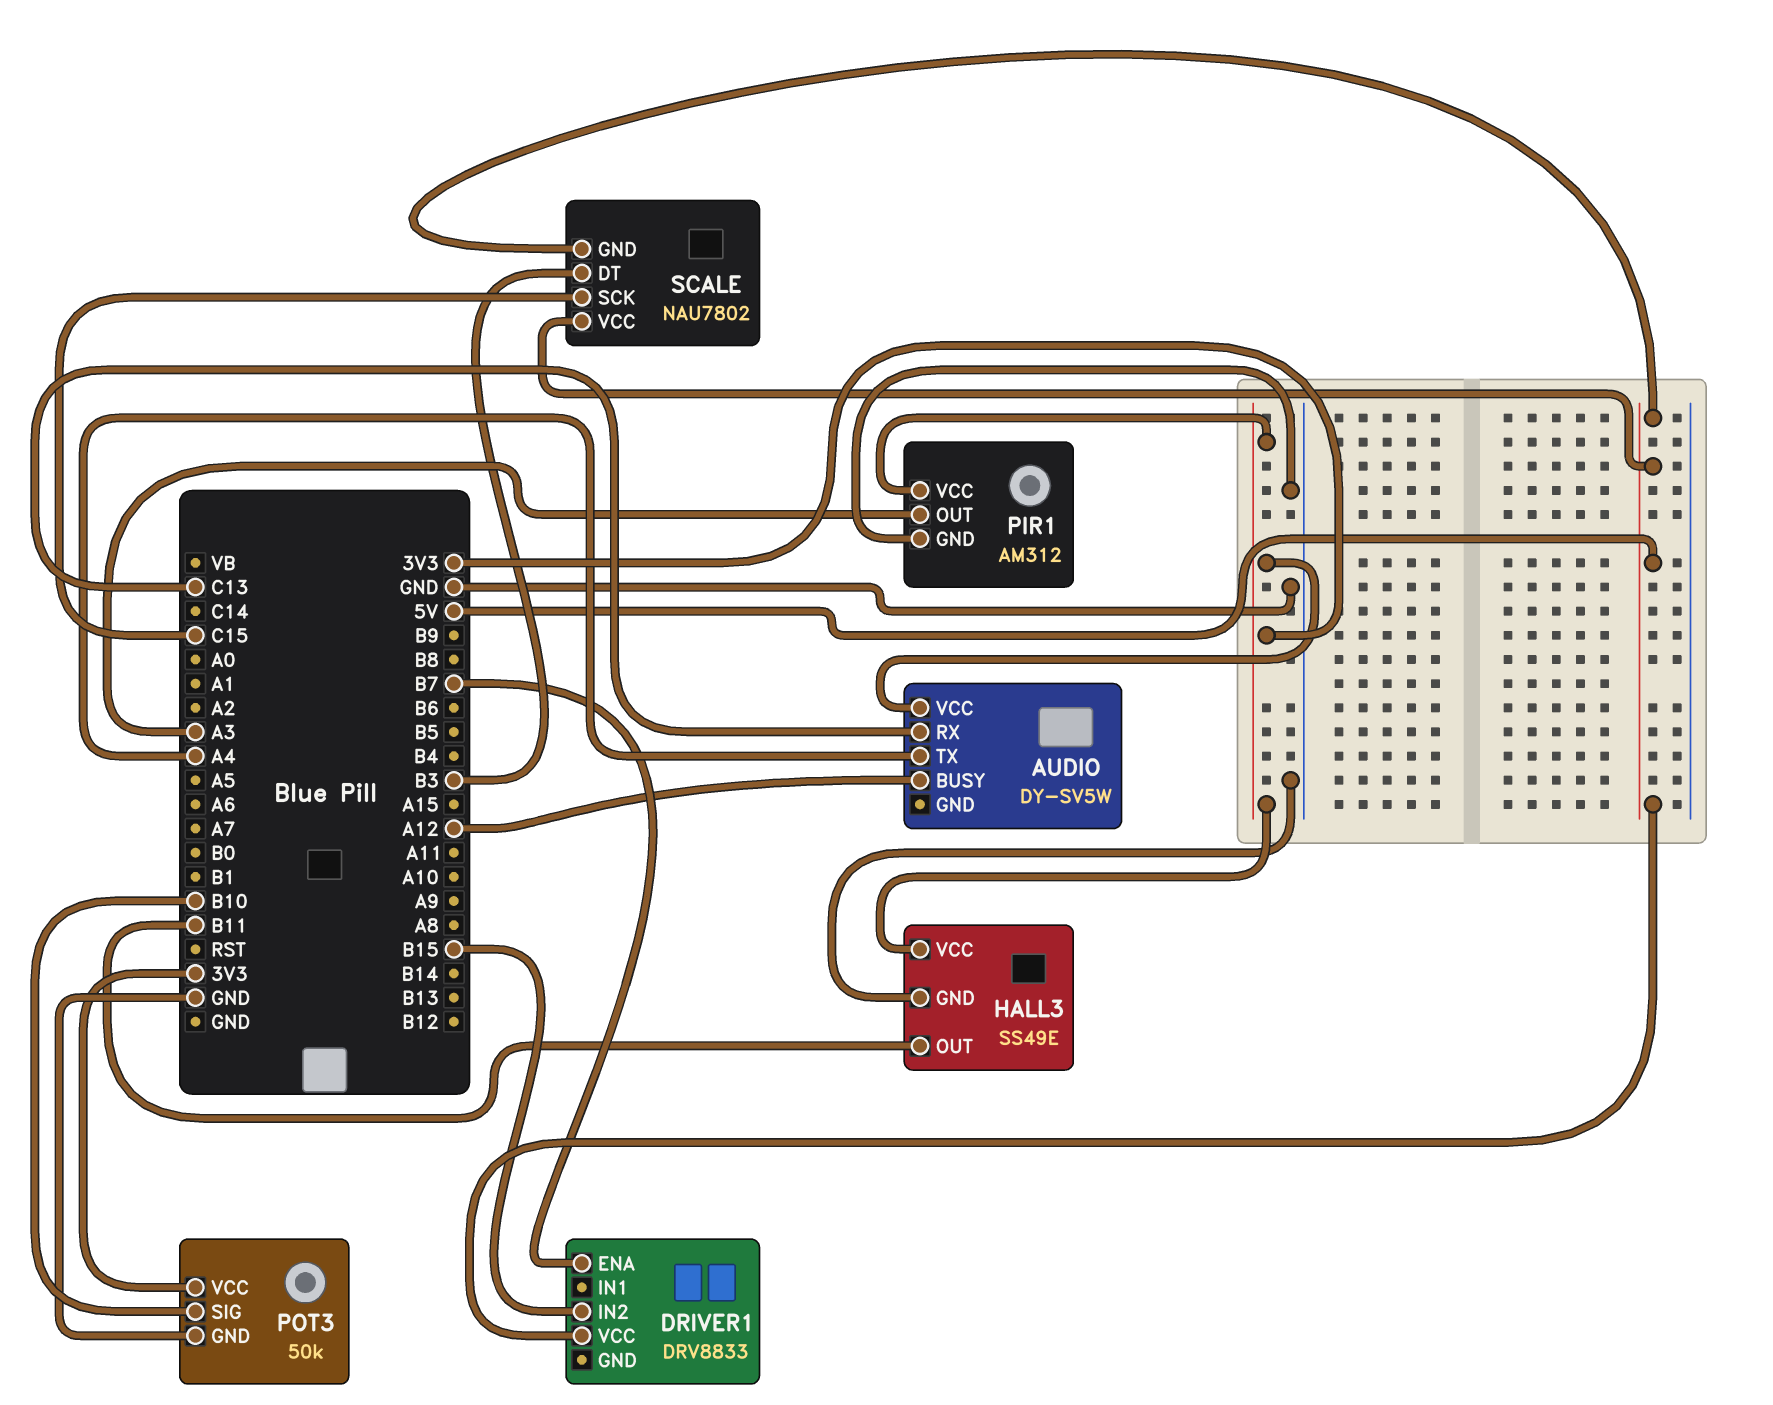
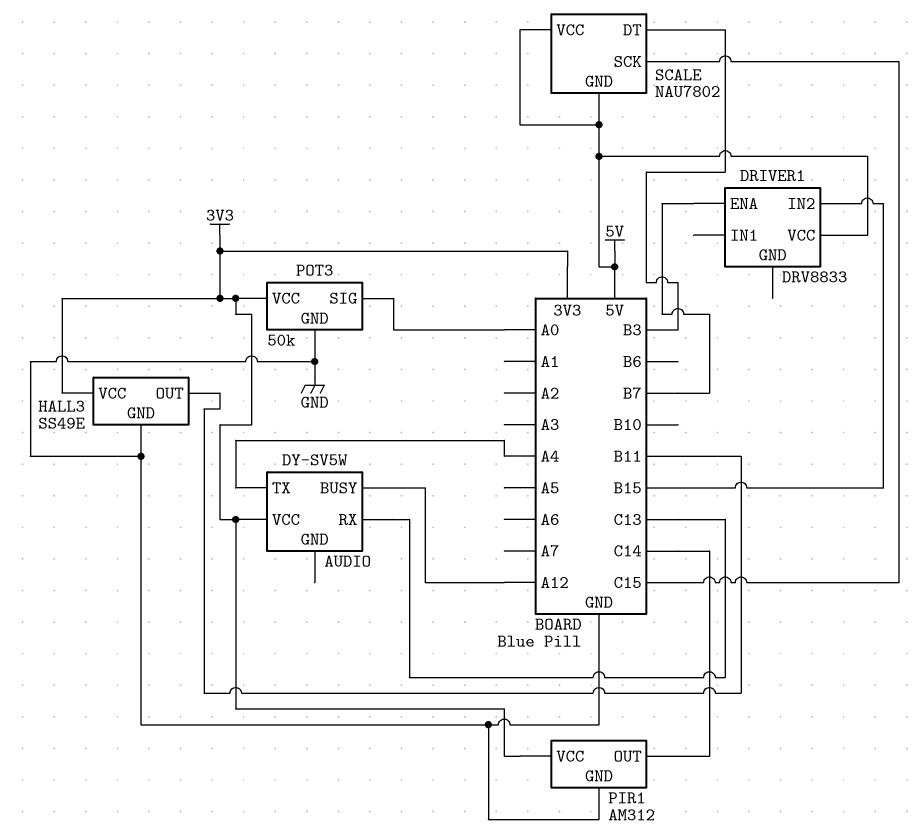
PIR1 pin OUT: A3 -> C14
POT3 pin SIG: B10 -> A0

